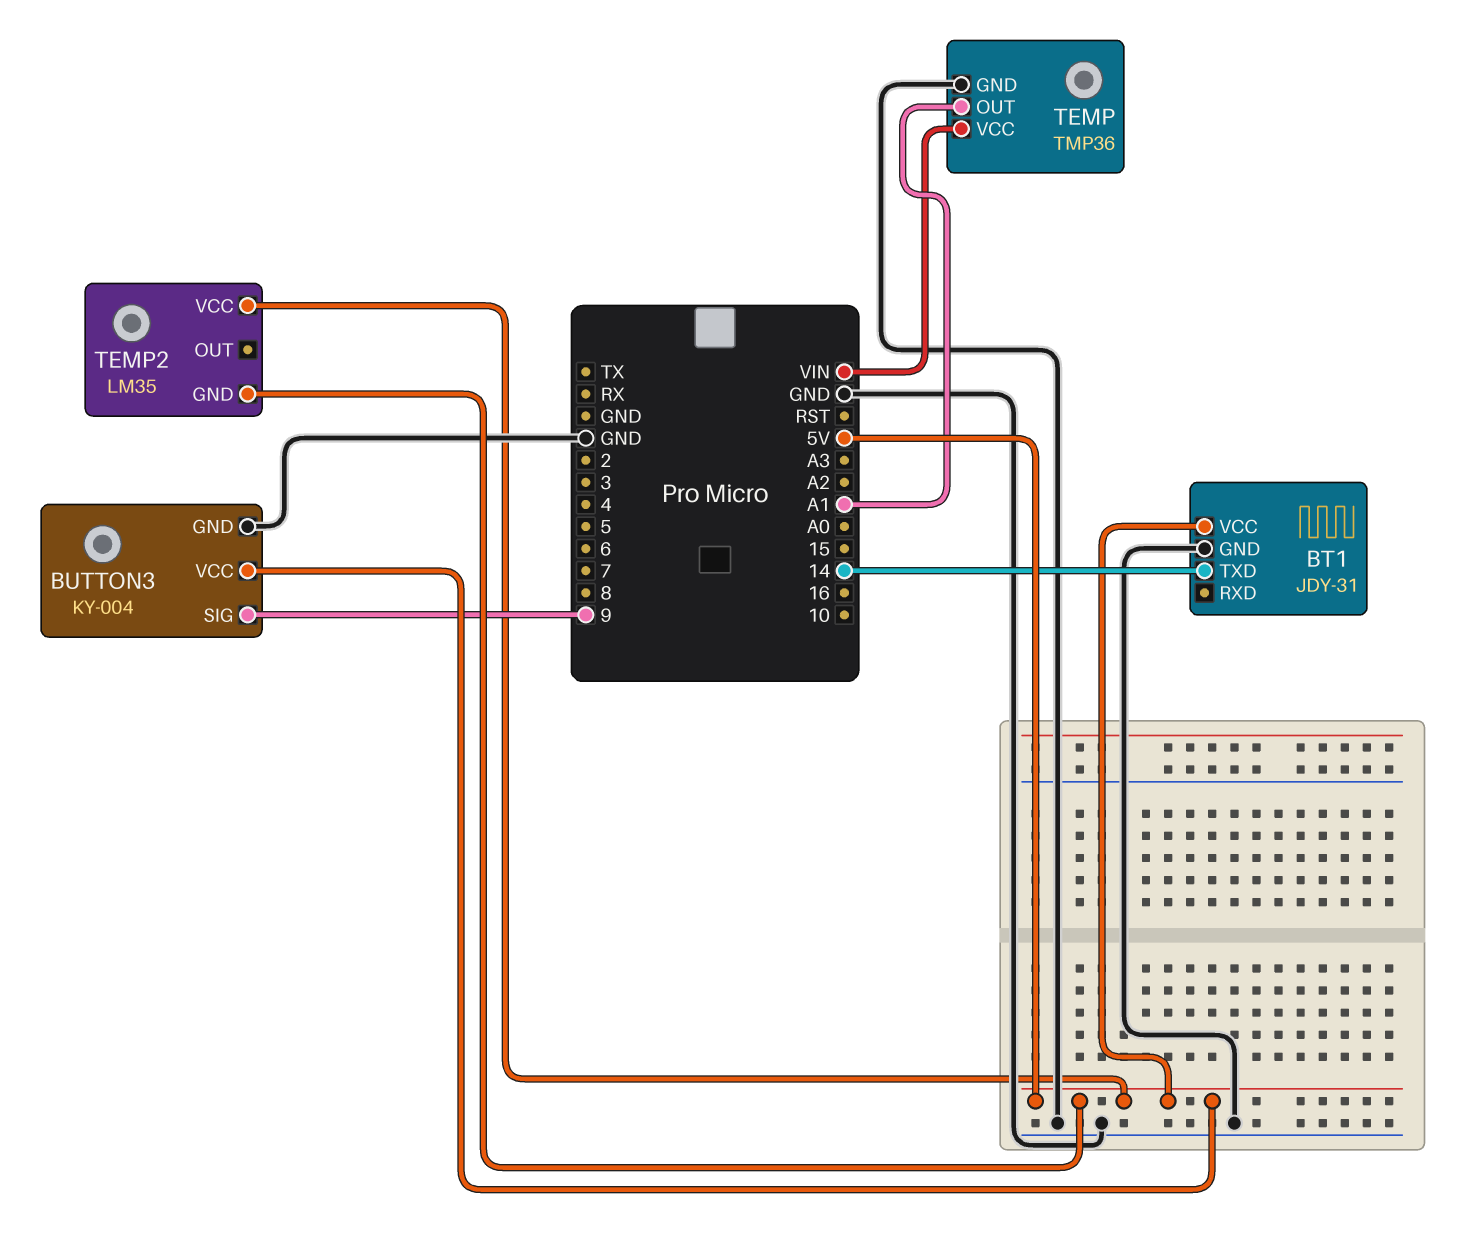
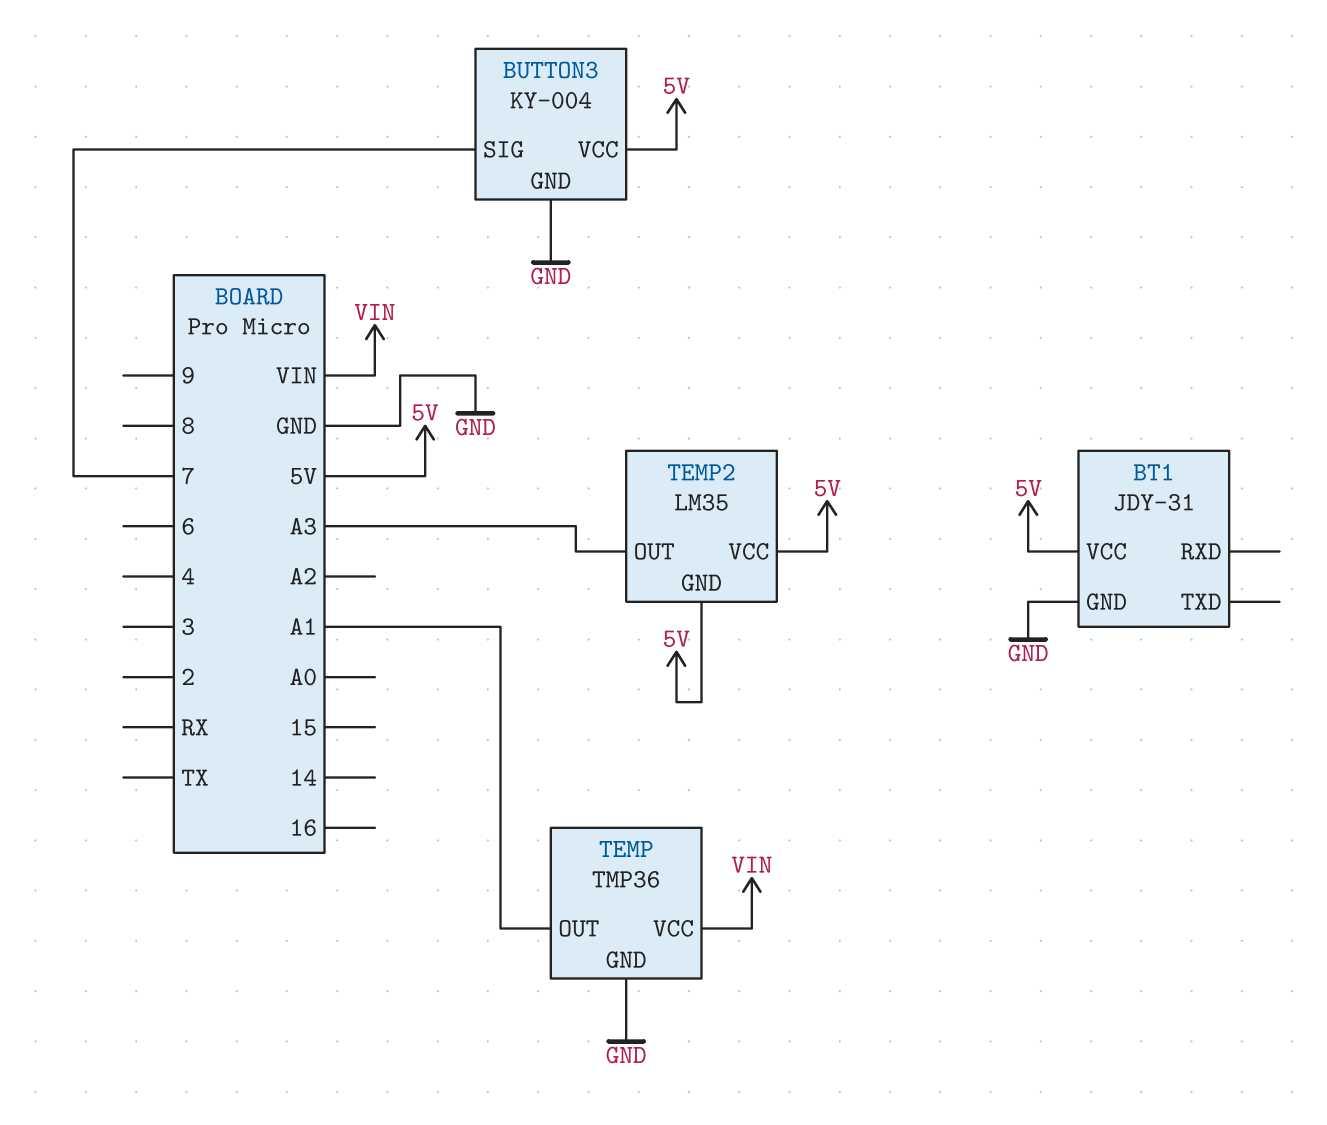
BT1 pin TXD: 14 -> none
BUTTON3 pin SIG: 9 -> 7
TEMP2 pin OUT: none -> A3

